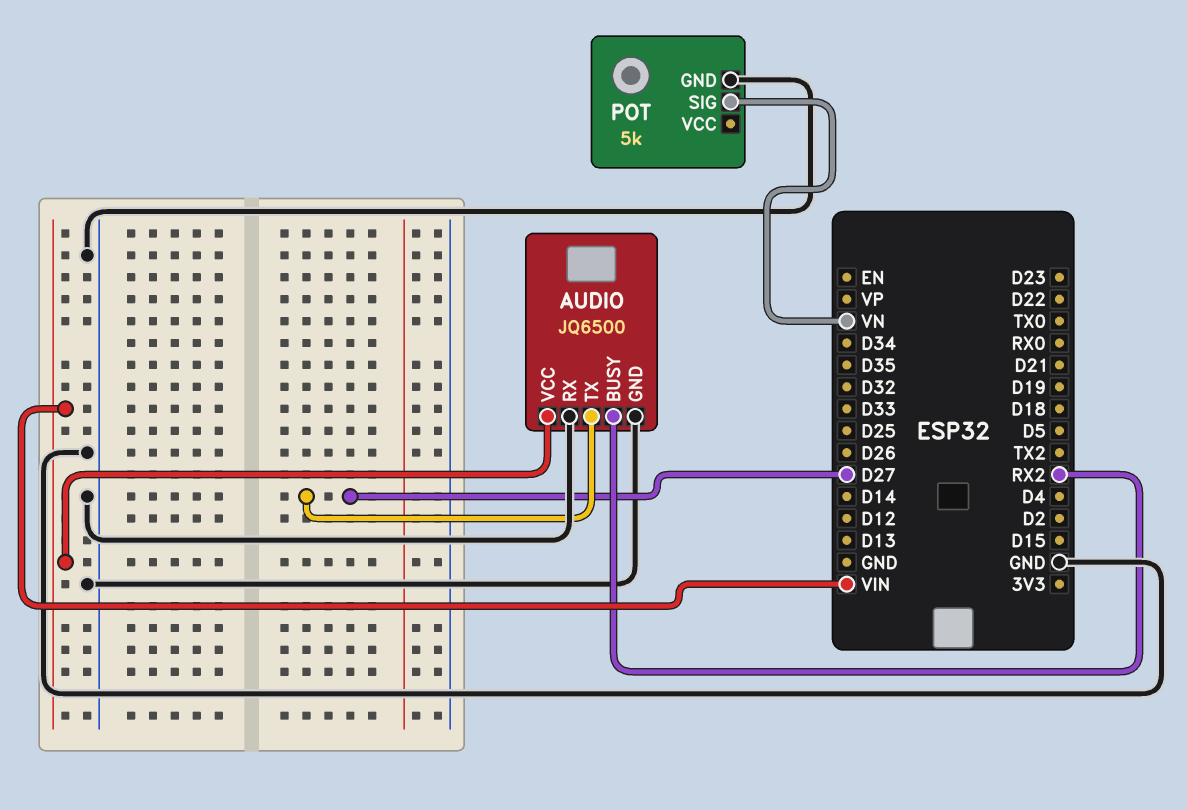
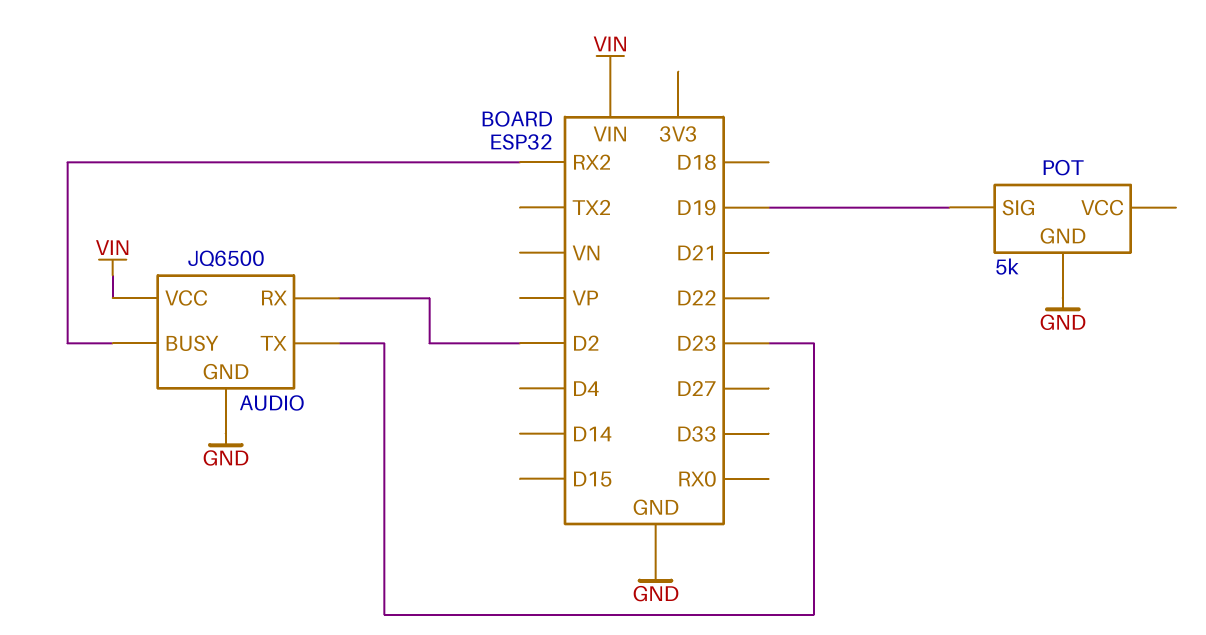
AUDIO pin RX: GND -> D2
AUDIO pin TX: D27 -> D23
POT pin SIG: VN -> D19

